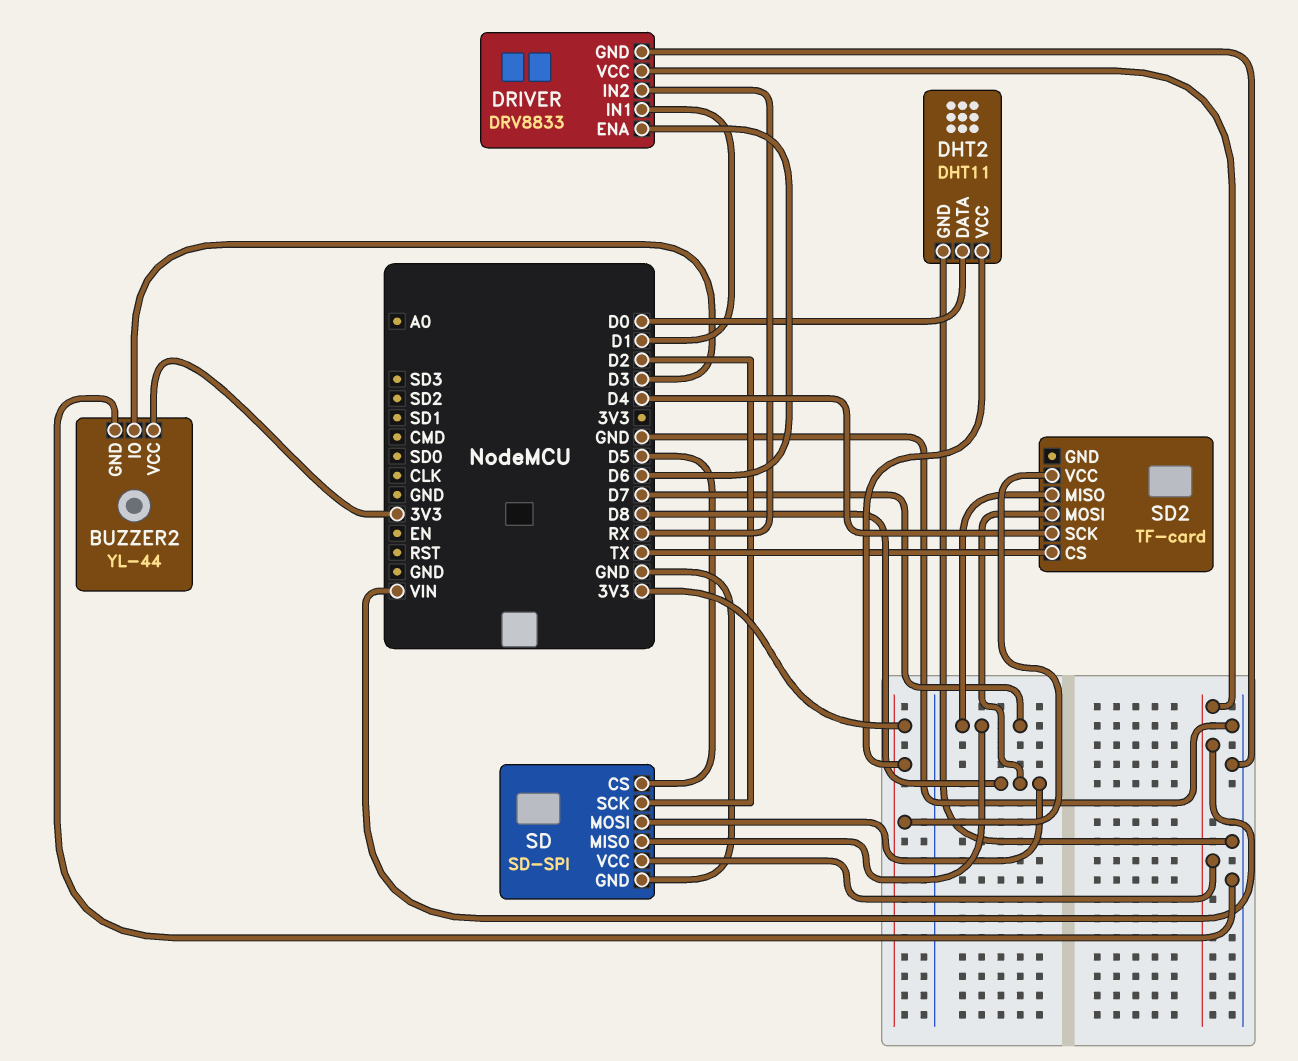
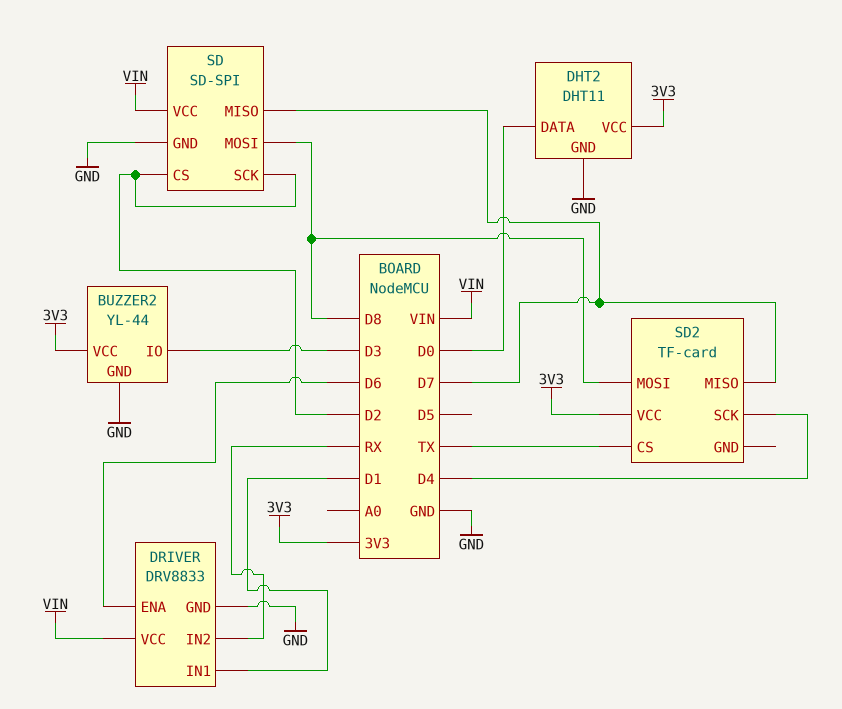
SD pin CS: D5 -> D2

